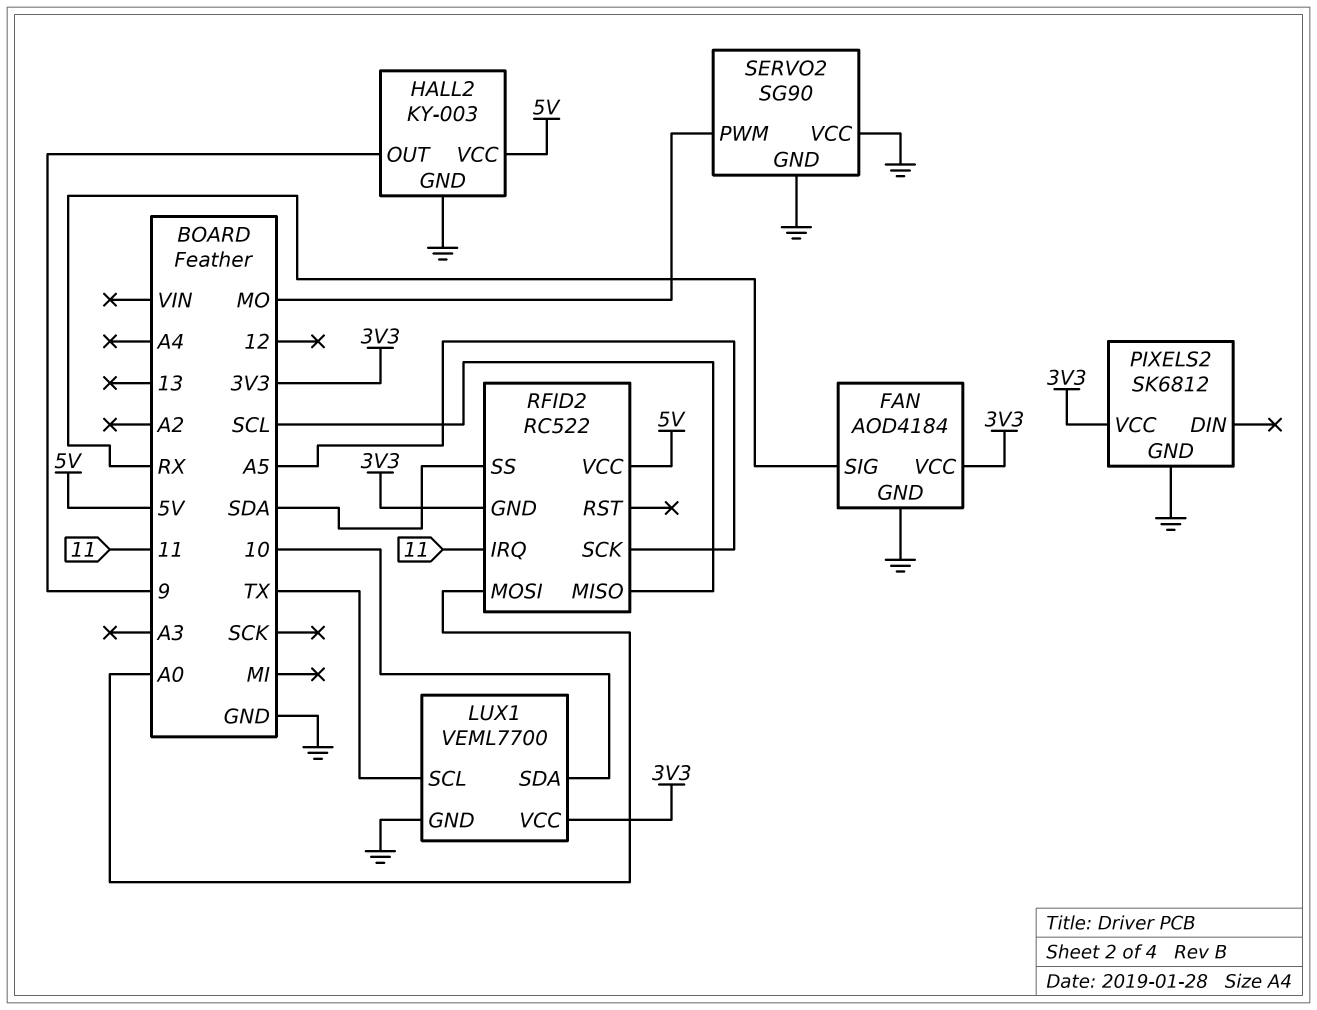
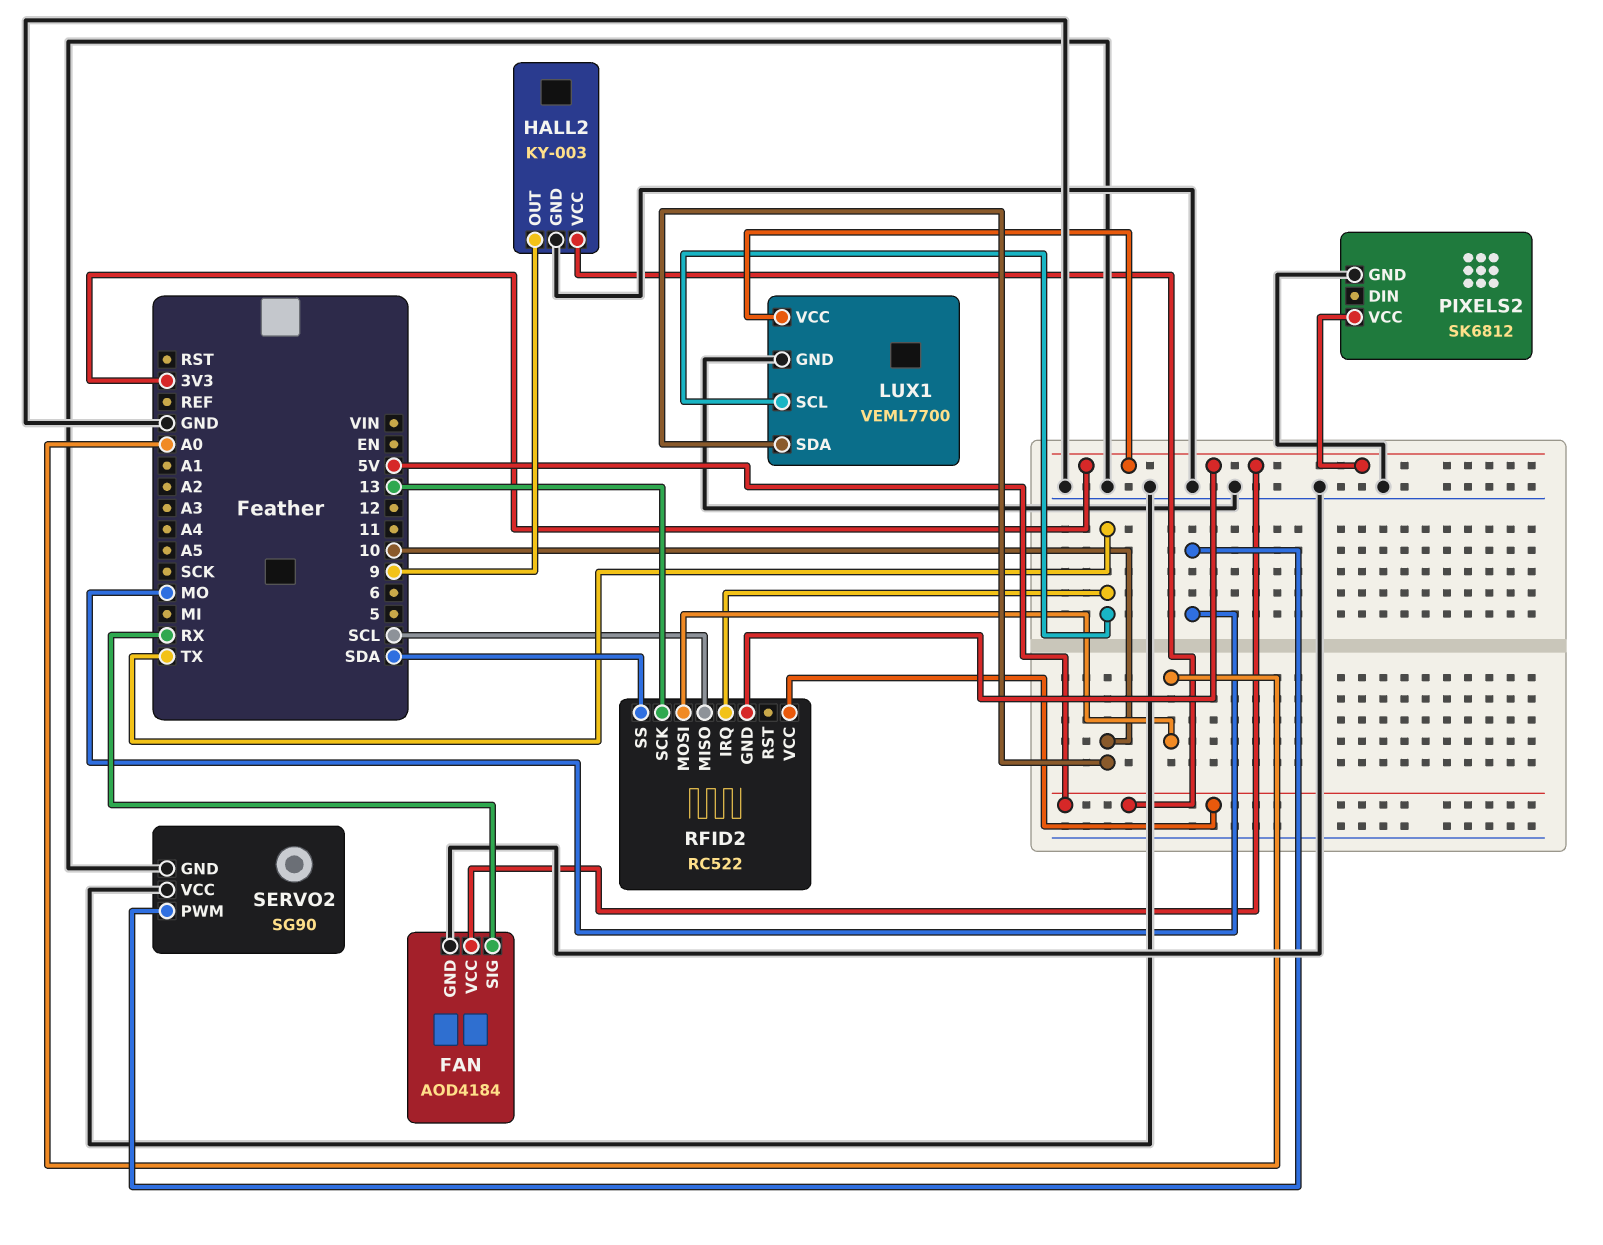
RFID2 pin IRQ: 11 -> TX
RFID2 pin SCK: A5 -> 13

